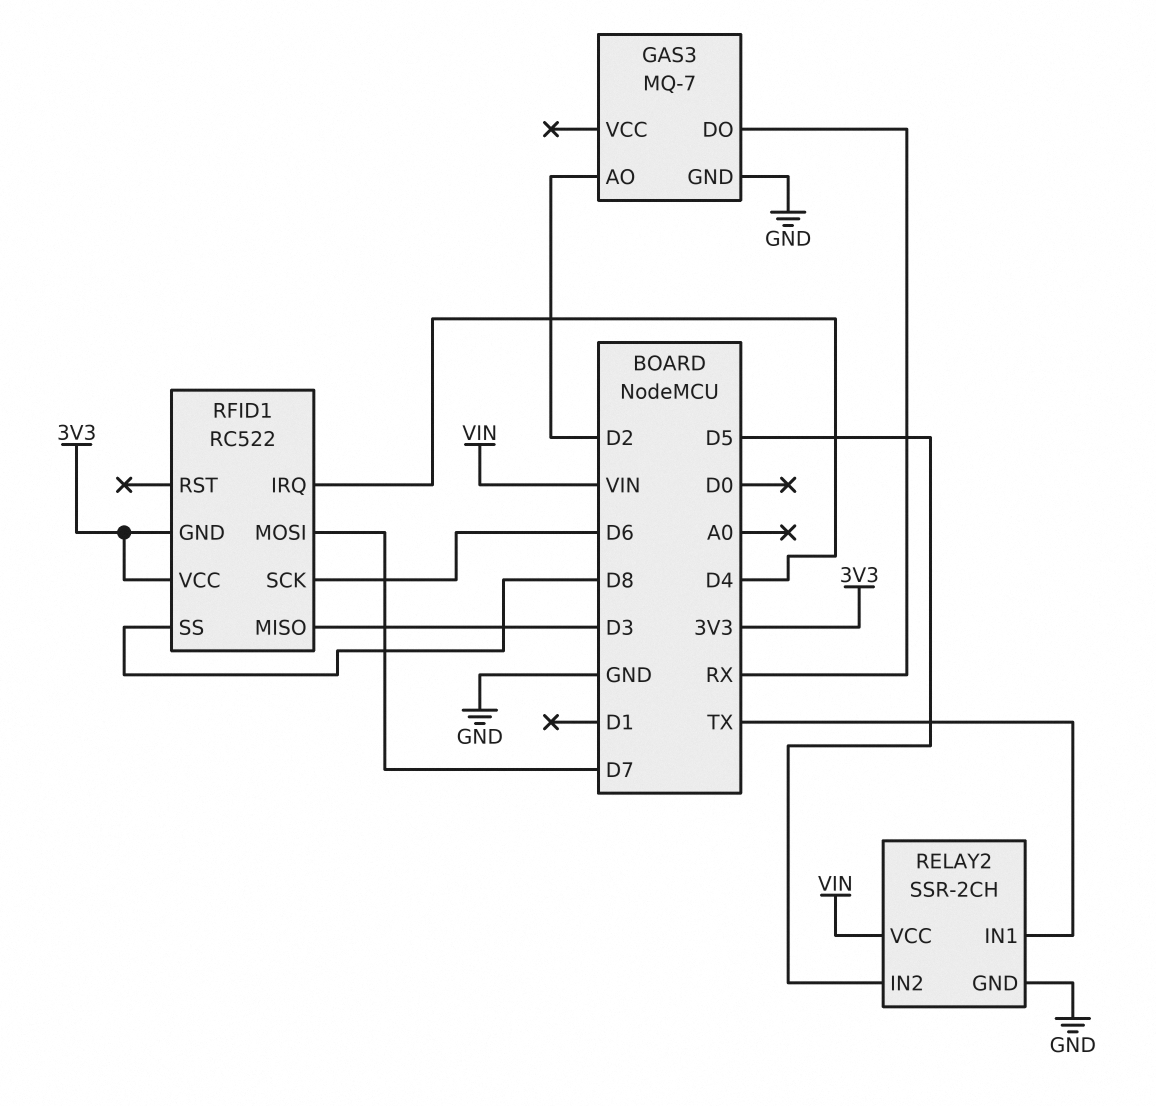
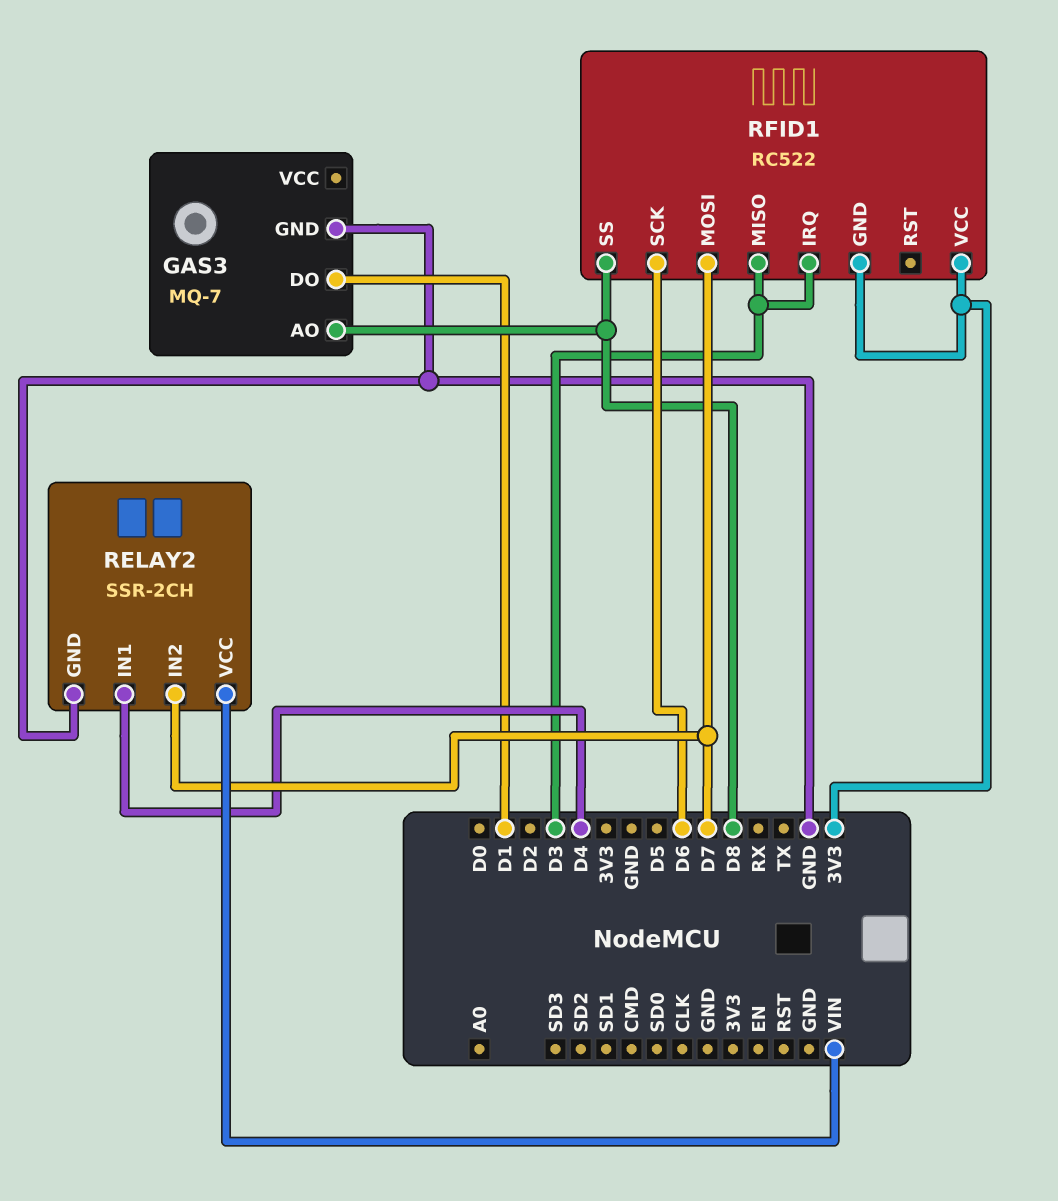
GAS3 pin AO: D2 -> D8
GAS3 pin DO: RX -> D1
RELAY2 pin IN1: TX -> D4
RELAY2 pin IN2: D5 -> D7
RFID1 pin IRQ: D4 -> D3

